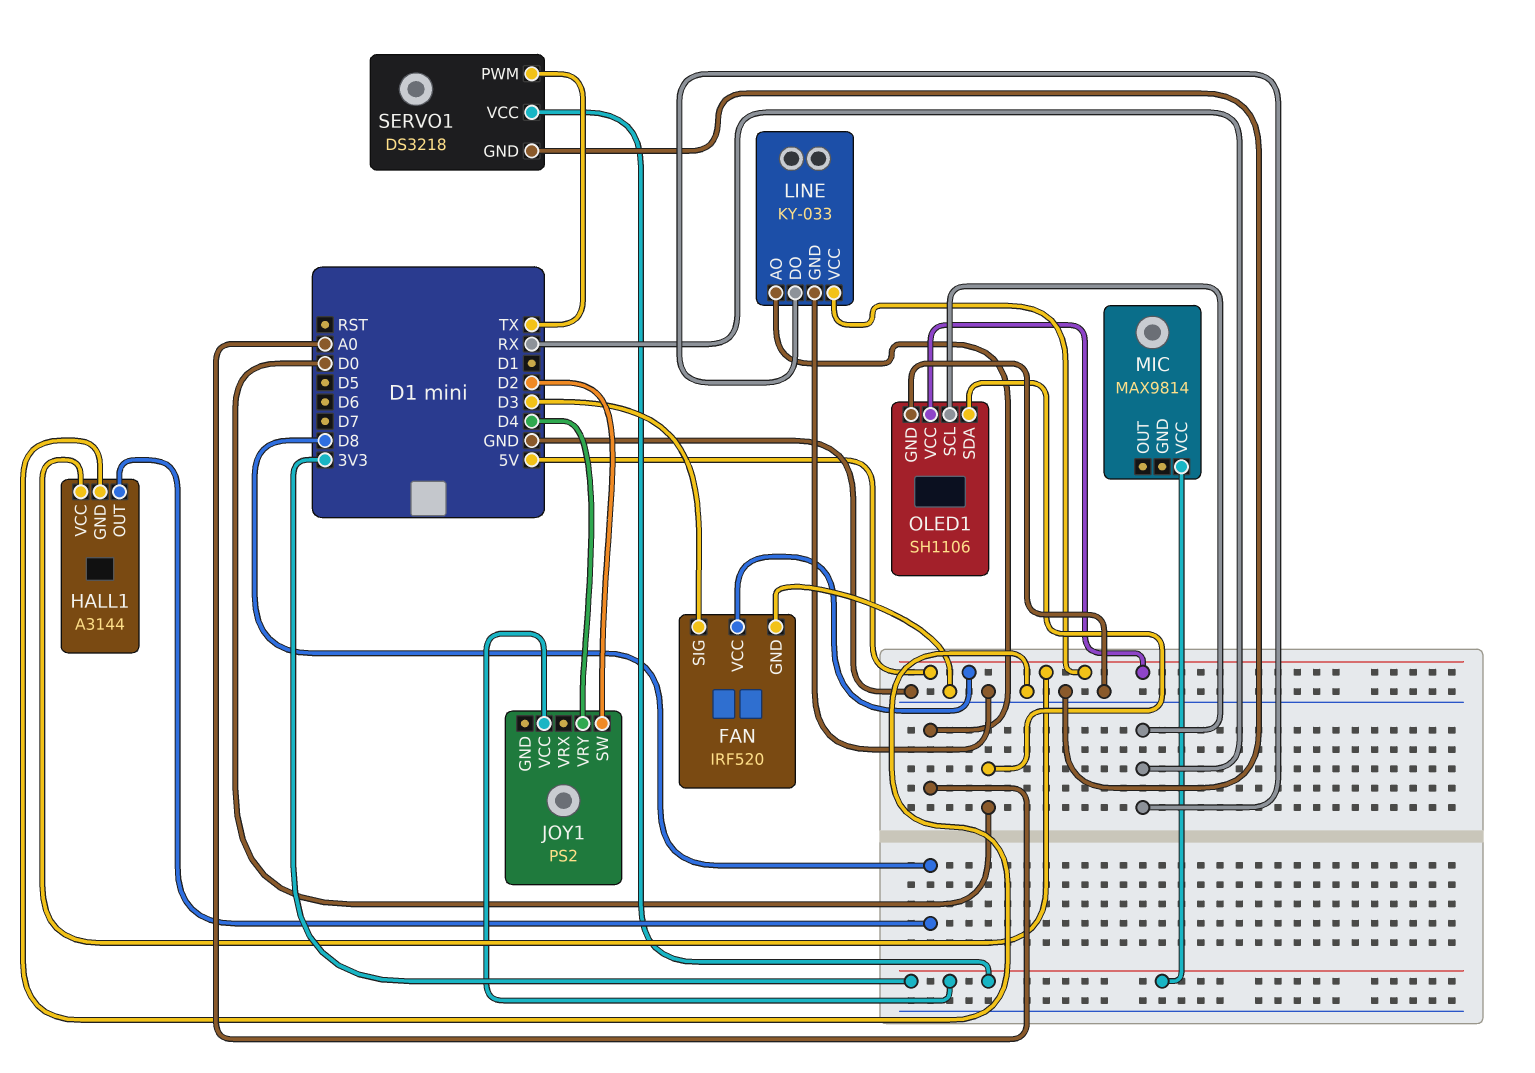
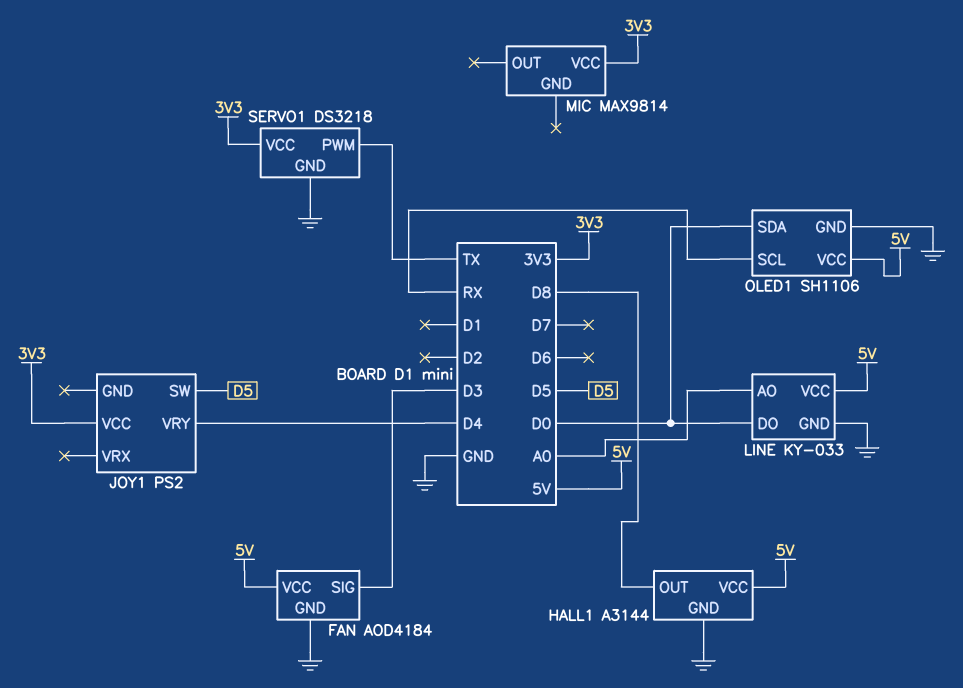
FAN: IRF520 -> AOD4184
JOY1 pin SW: D2 -> D5
LINE pin DO: RX -> D0

